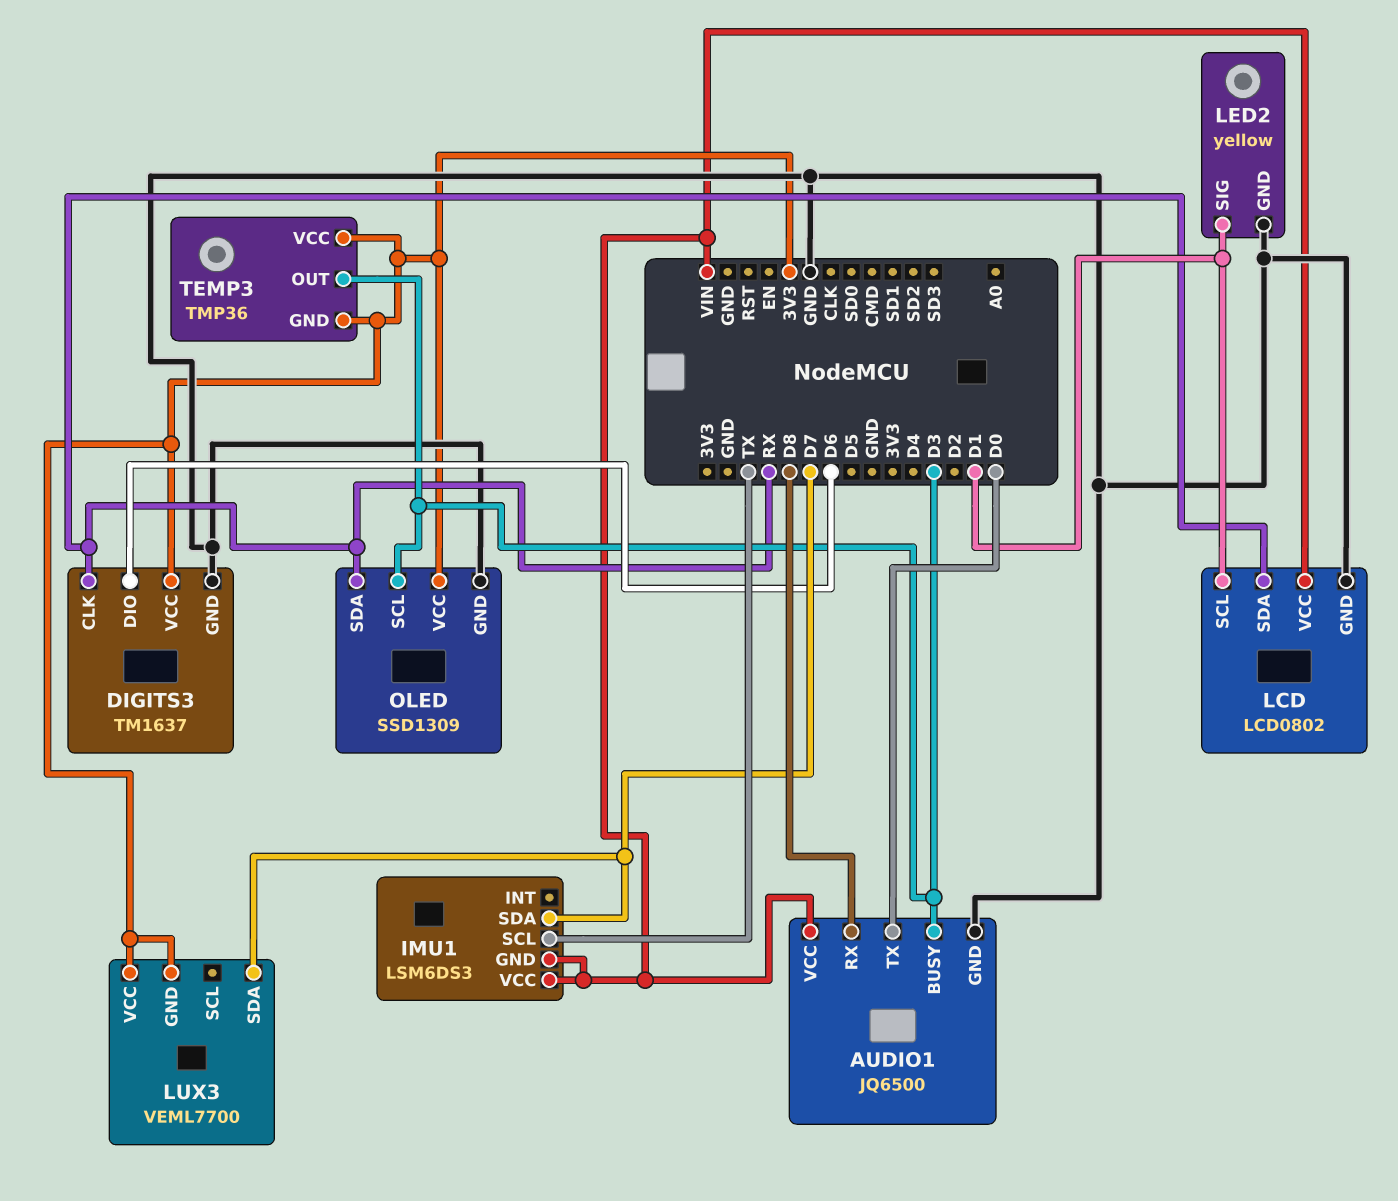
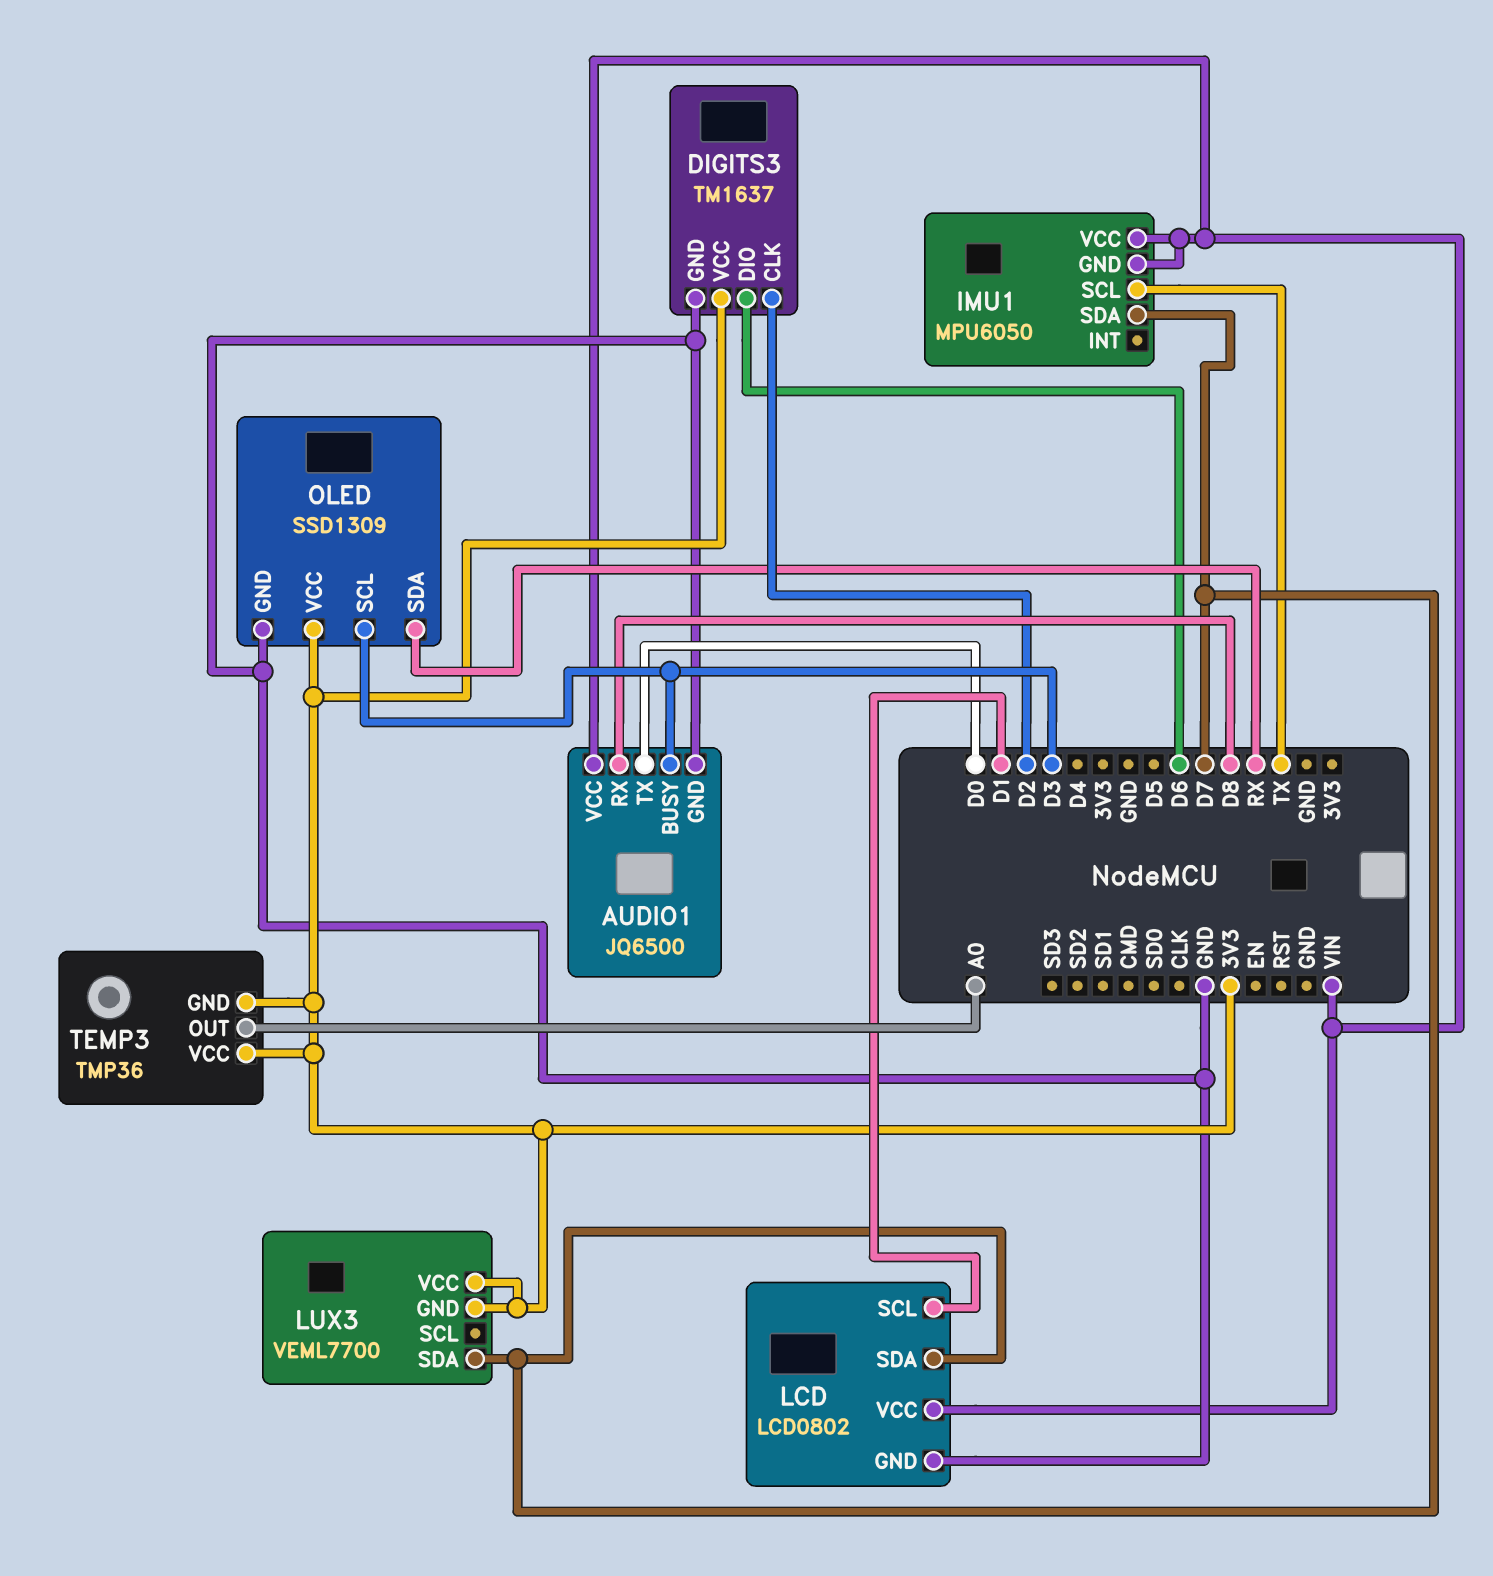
DIGITS3 pin CLK: RX -> D2
IMU1: LSM6DS3 -> MPU6050
LCD pin SDA: RX -> D7
LED2: yellow -> none
LED2 pin GND: GND -> none
LED2 pin SIG: D1 -> none
TEMP3 pin OUT: D3 -> A0

